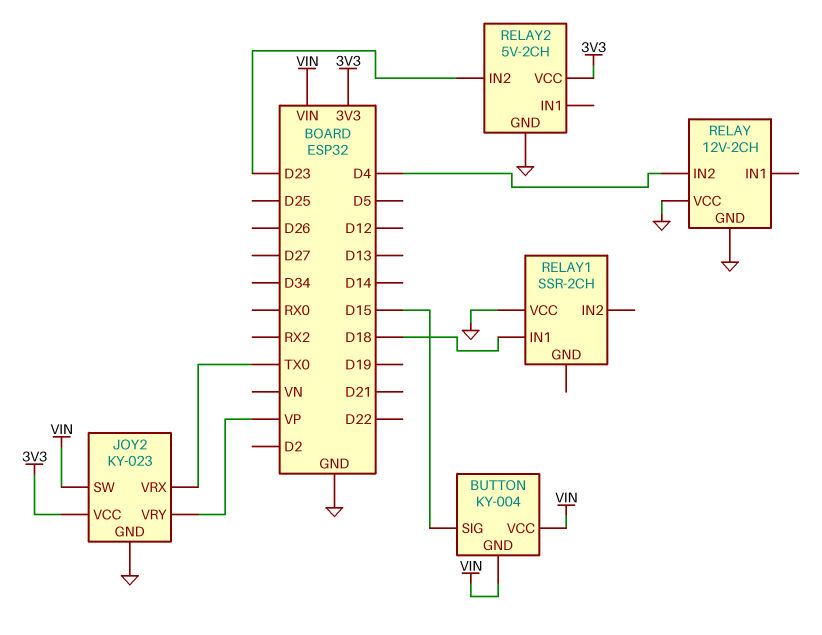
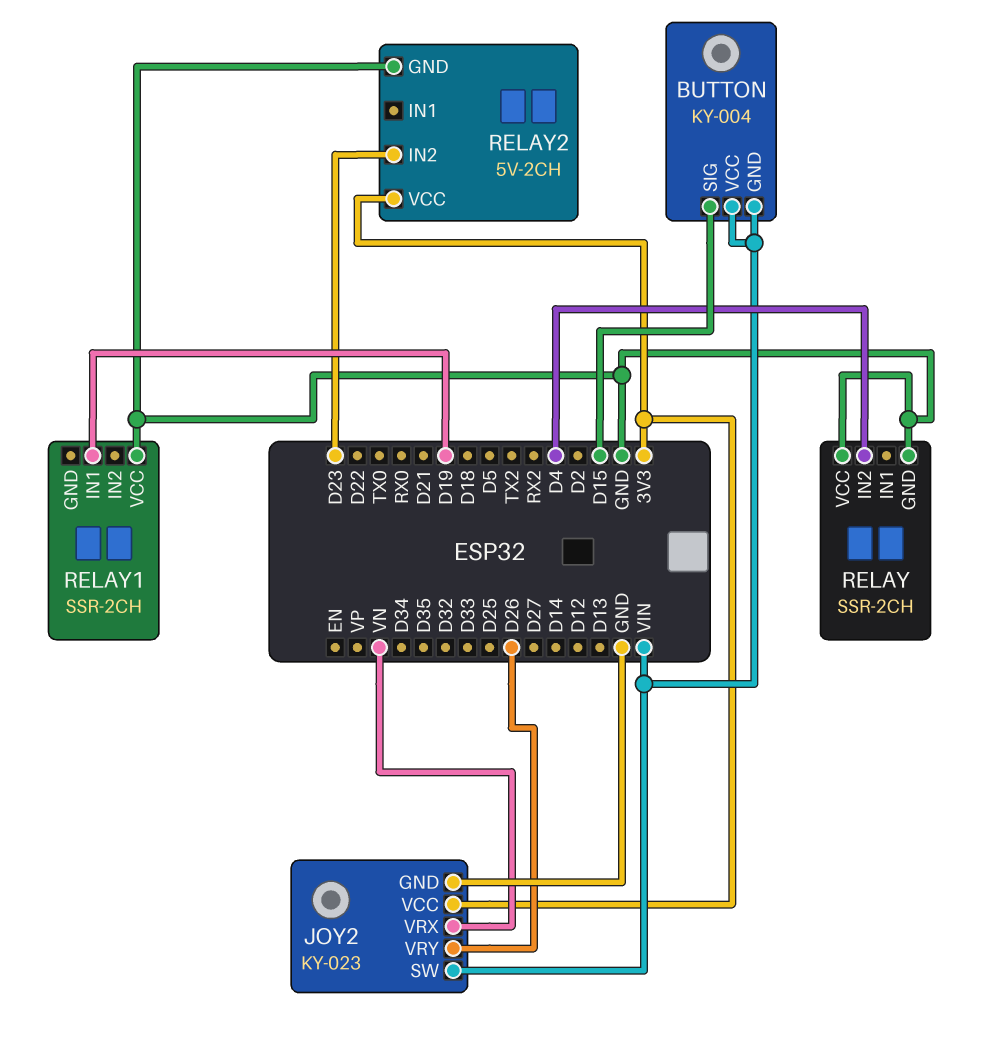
JOY2 pin VRX: TX0 -> VN
JOY2 pin VRY: VP -> D26
RELAY: 12V-2CH -> SSR-2CH
RELAY1 pin IN1: D18 -> D19

